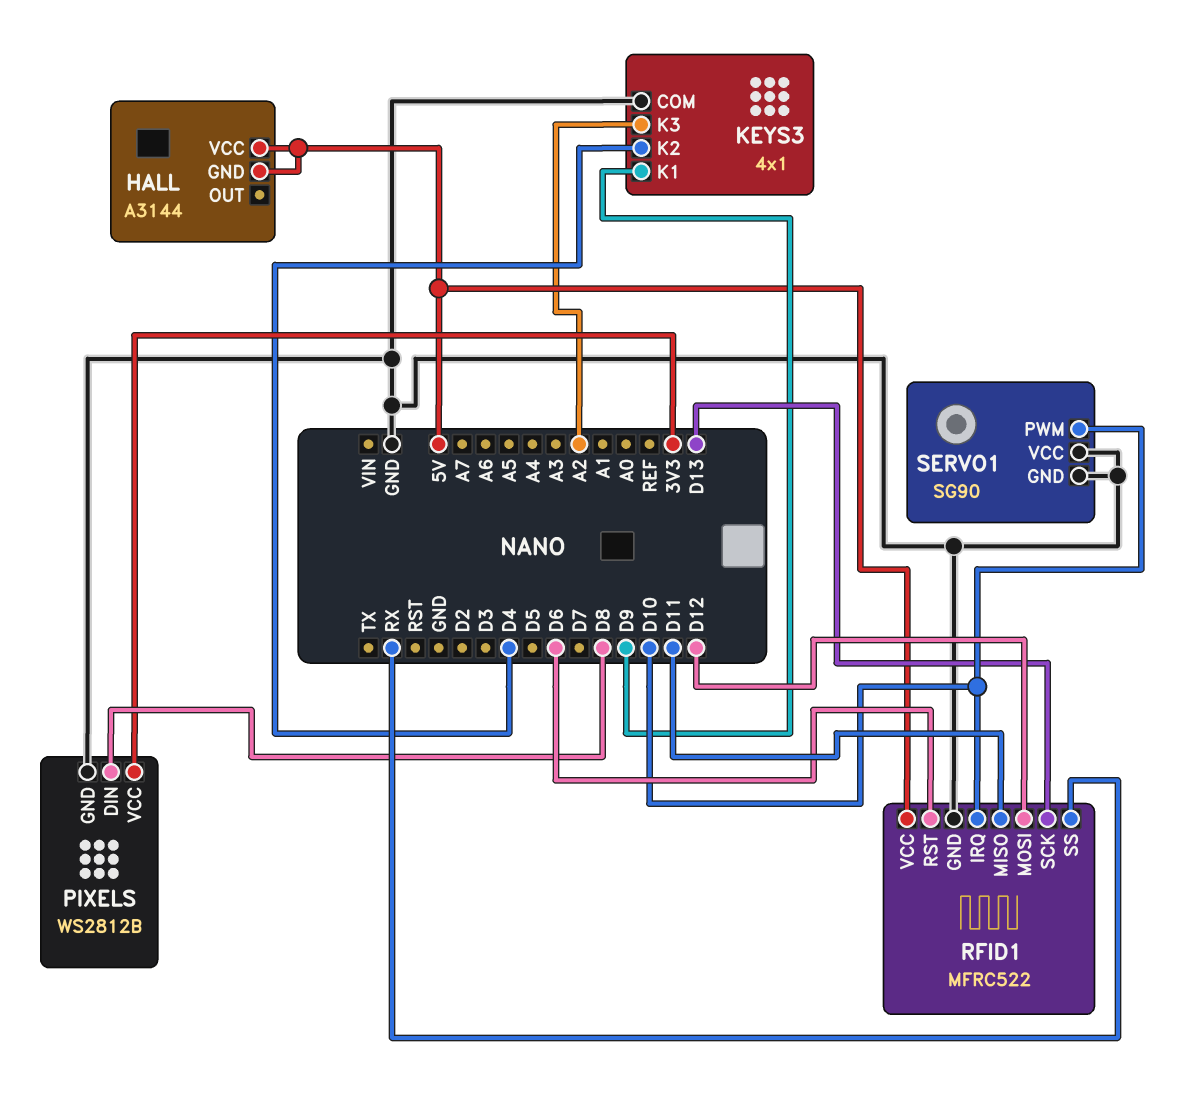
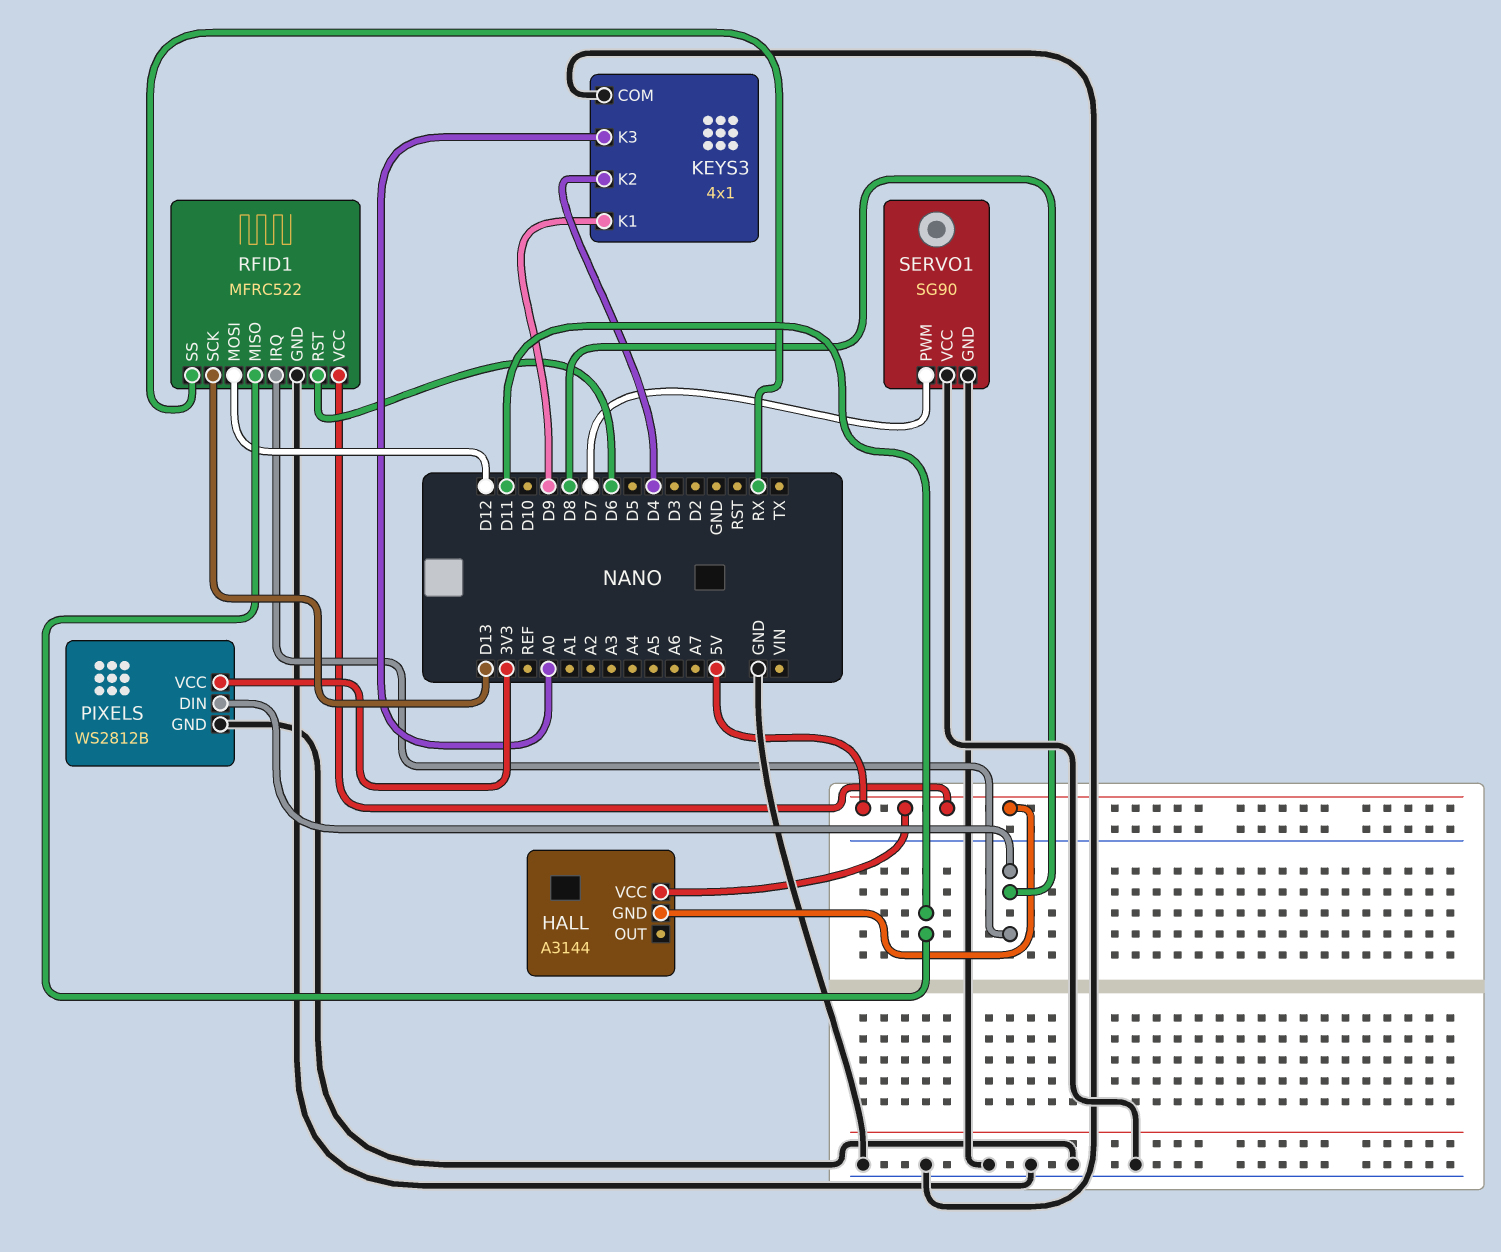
KEYS3 pin K3: A2 -> A0
RFID1 pin IRQ: D10 -> D8
SERVO1 pin PWM: D10 -> D7

